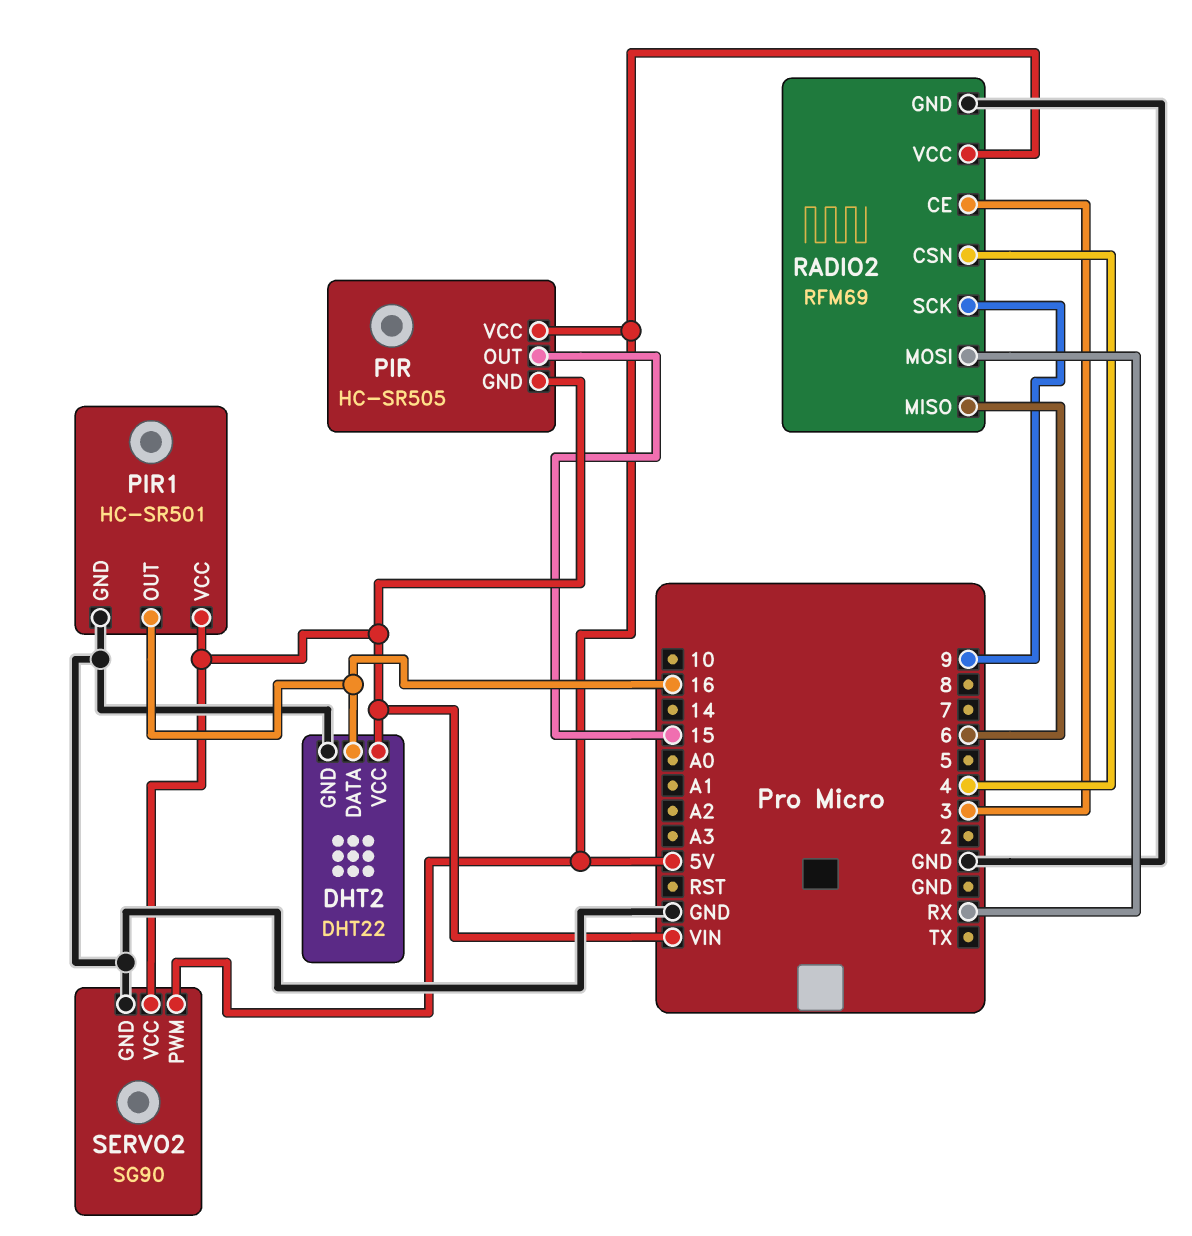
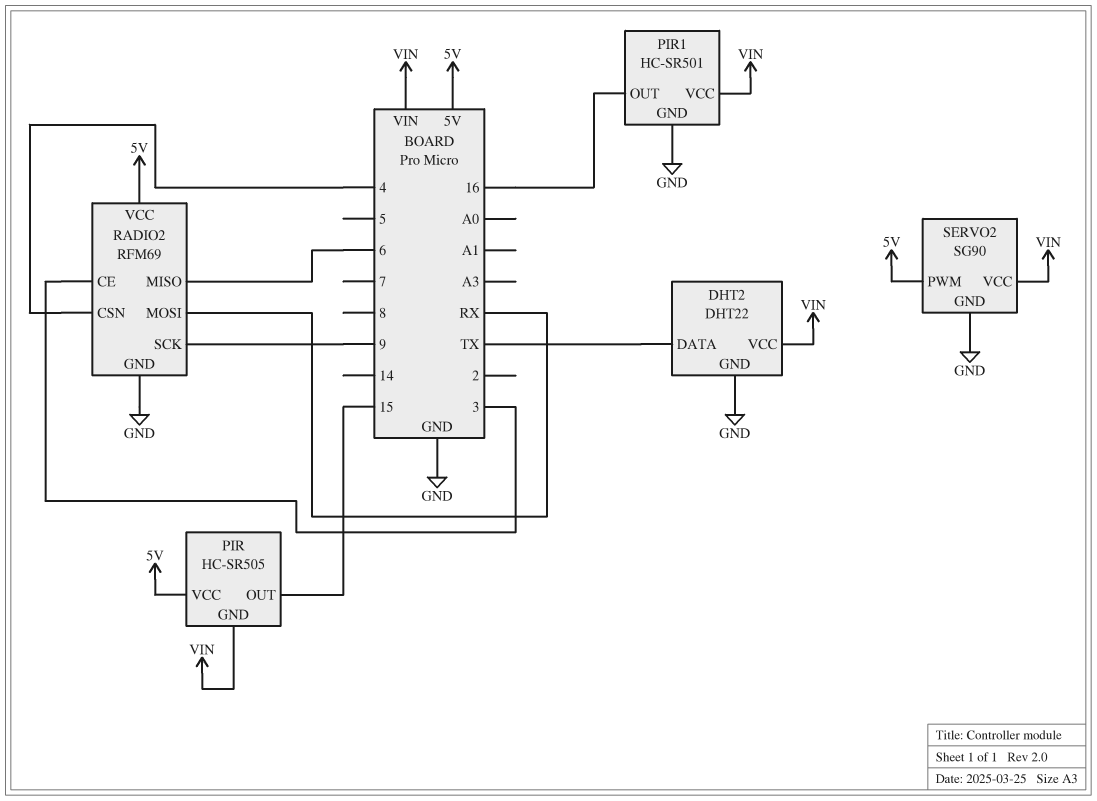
DHT2 pin DATA: 16 -> TX

